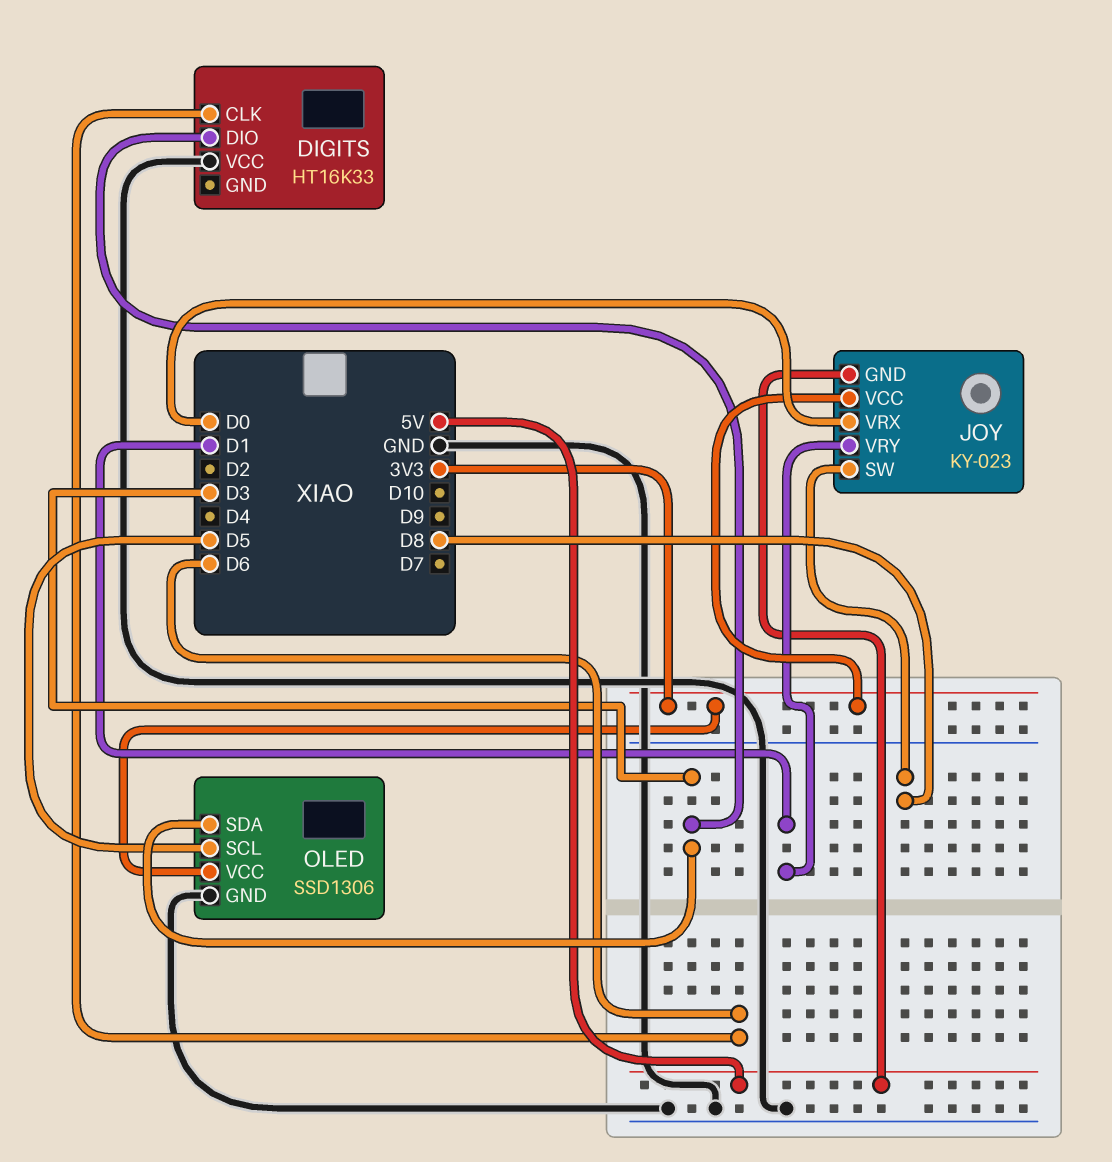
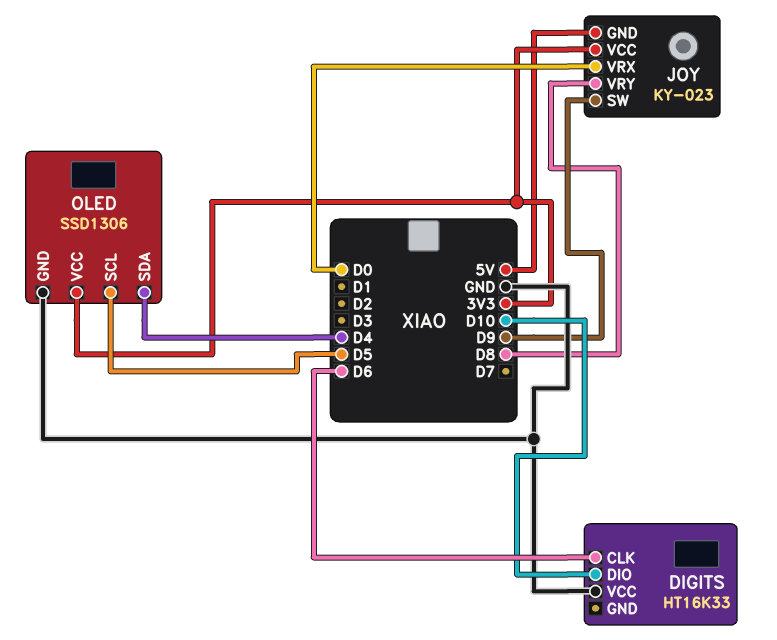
DIGITS pin DIO: D3 -> D10
JOY pin SW: D8 -> D9
JOY pin VRY: D1 -> D8
OLED pin SDA: D3 -> D4

